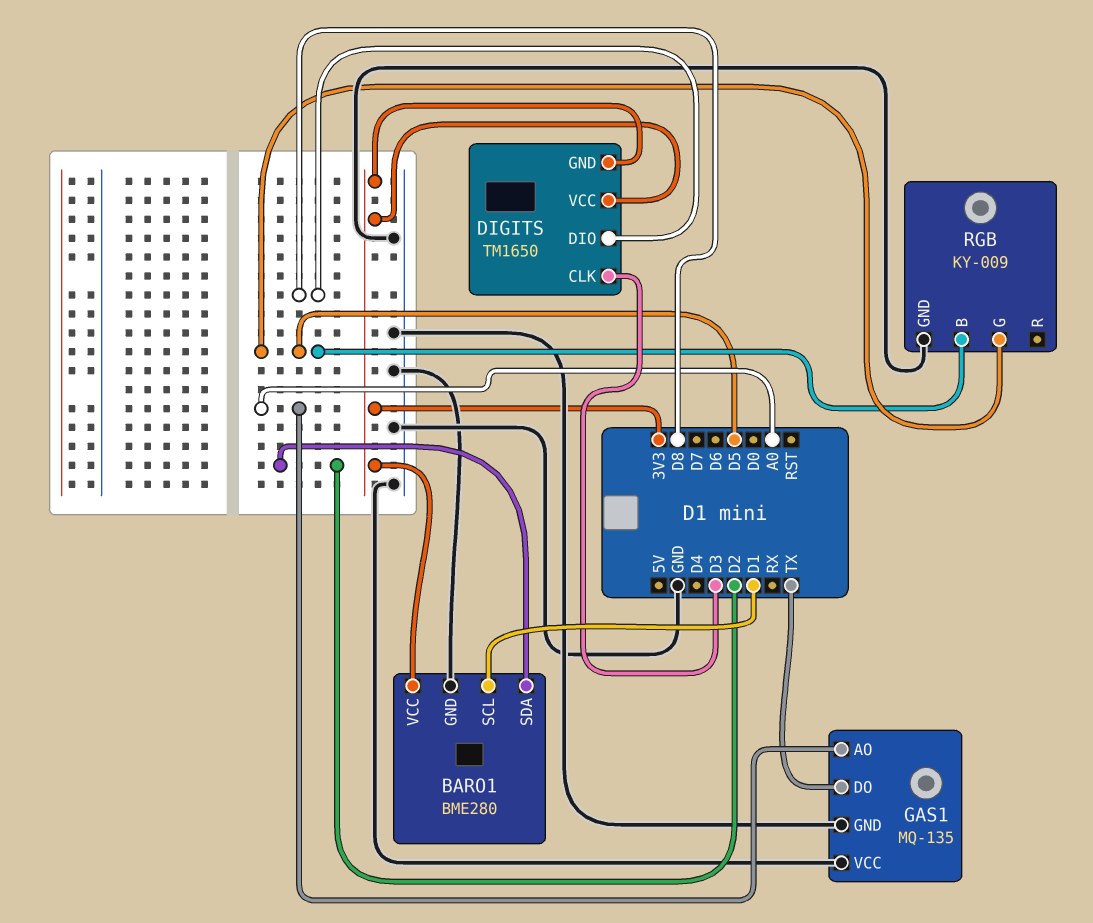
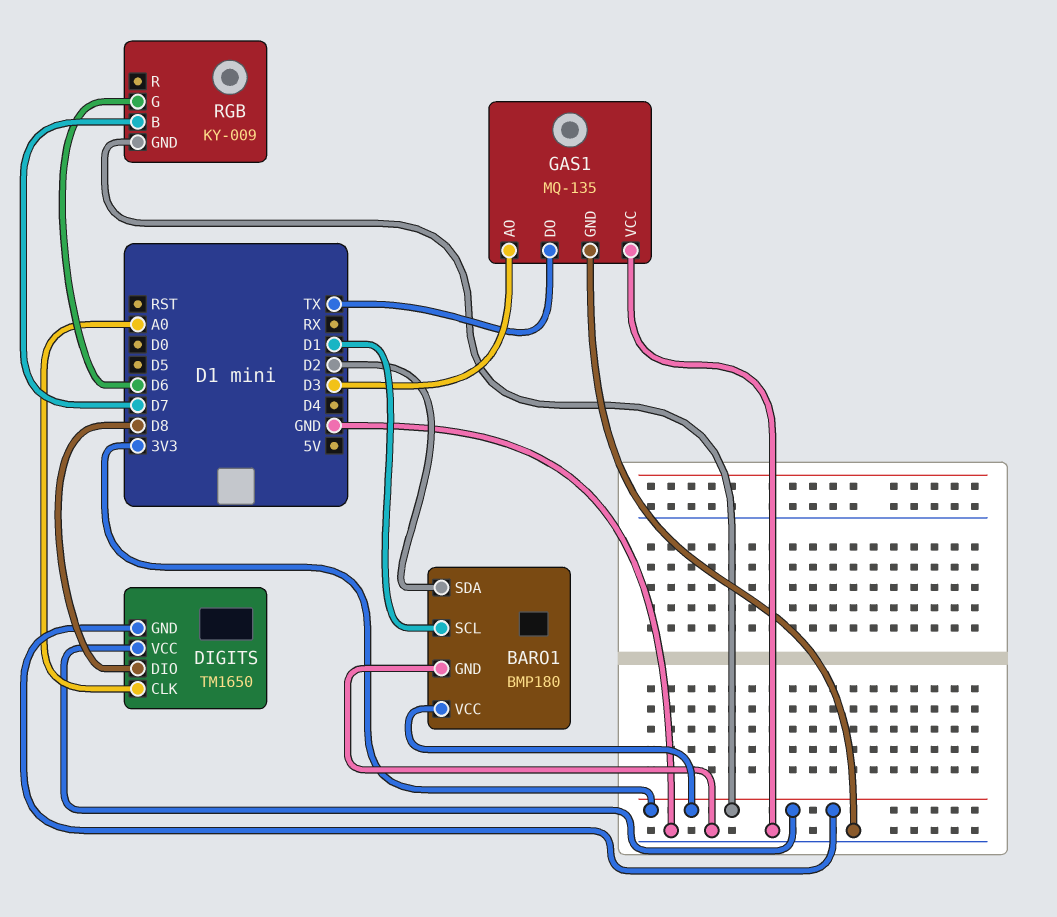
BARO1: BME280 -> BMP180
DIGITS pin CLK: D3 -> A0
GAS1 pin AO: A0 -> D3
RGB pin B: D5 -> D7
RGB pin G: D5 -> D6
RGB pin GND: GND -> 3V3

